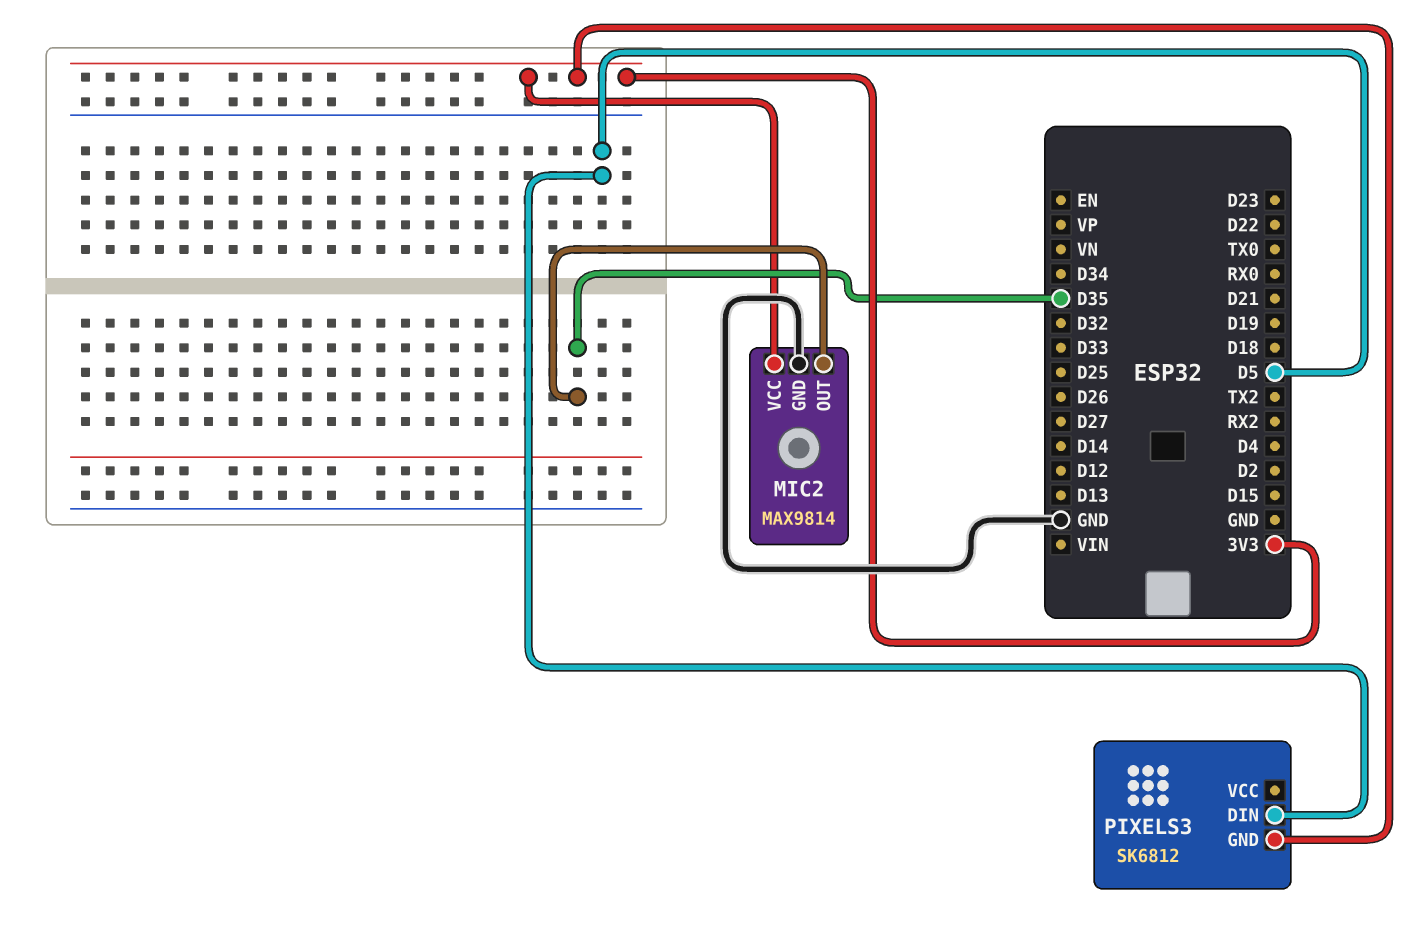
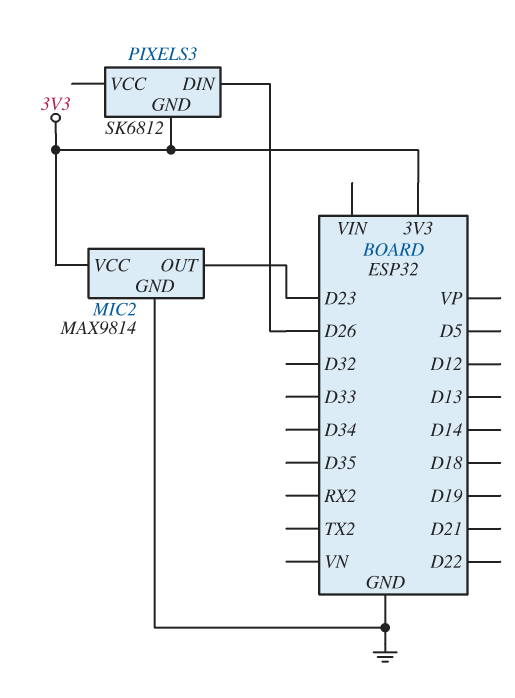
MIC2 pin OUT: D35 -> D23
PIXELS3 pin DIN: D5 -> D26

